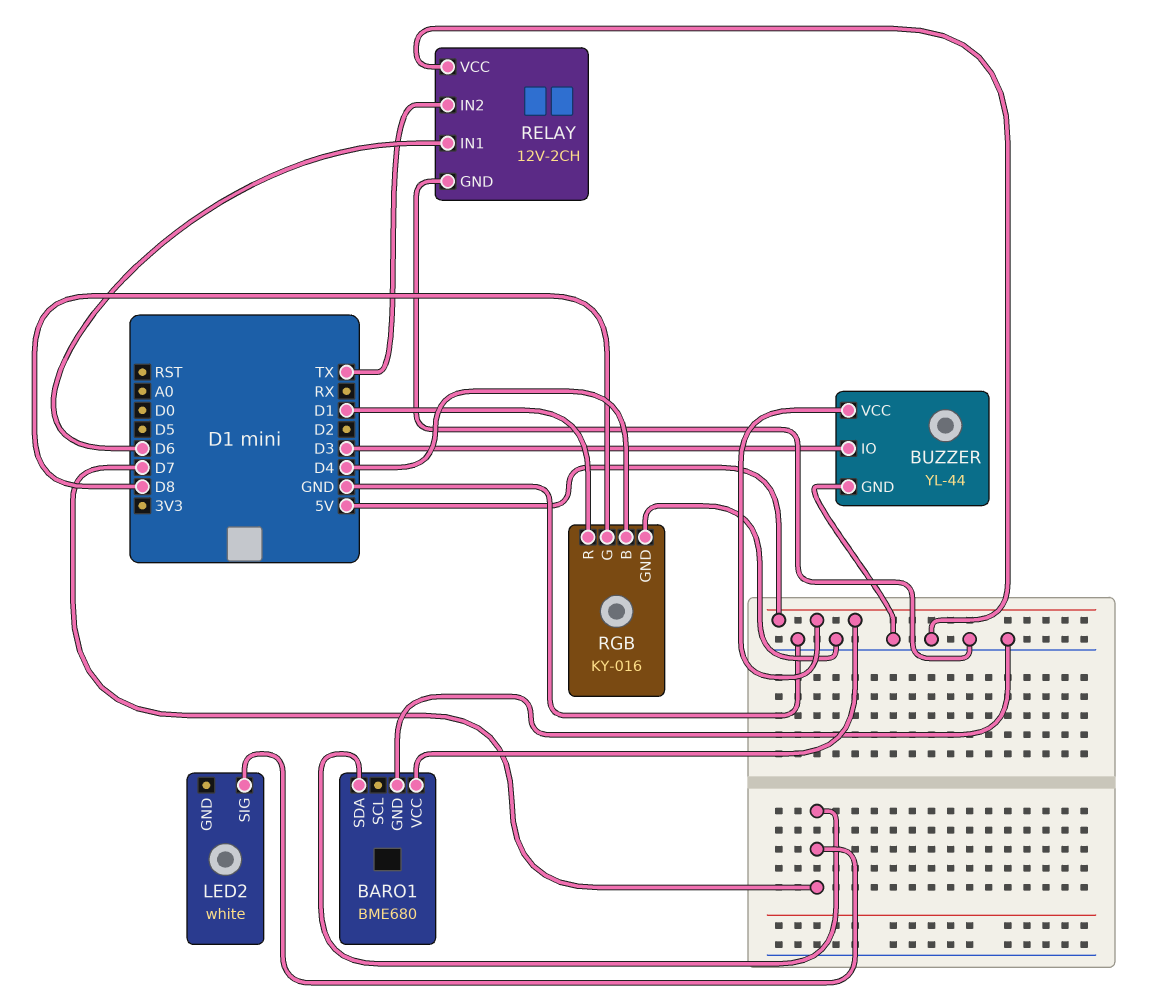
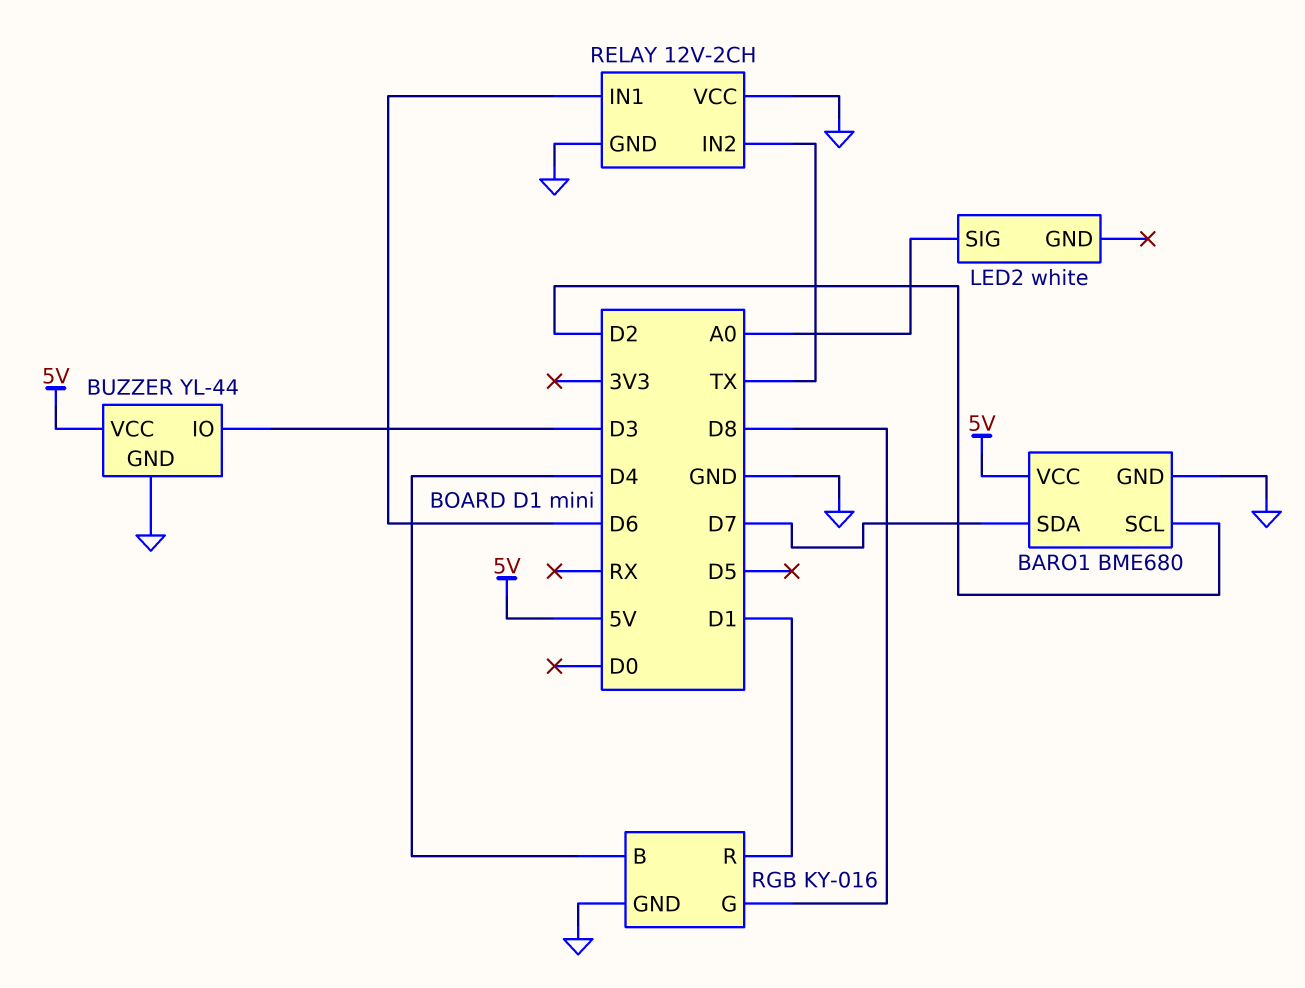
BARO1 pin SCL: none -> D2
LED2 pin SIG: D7 -> A0

